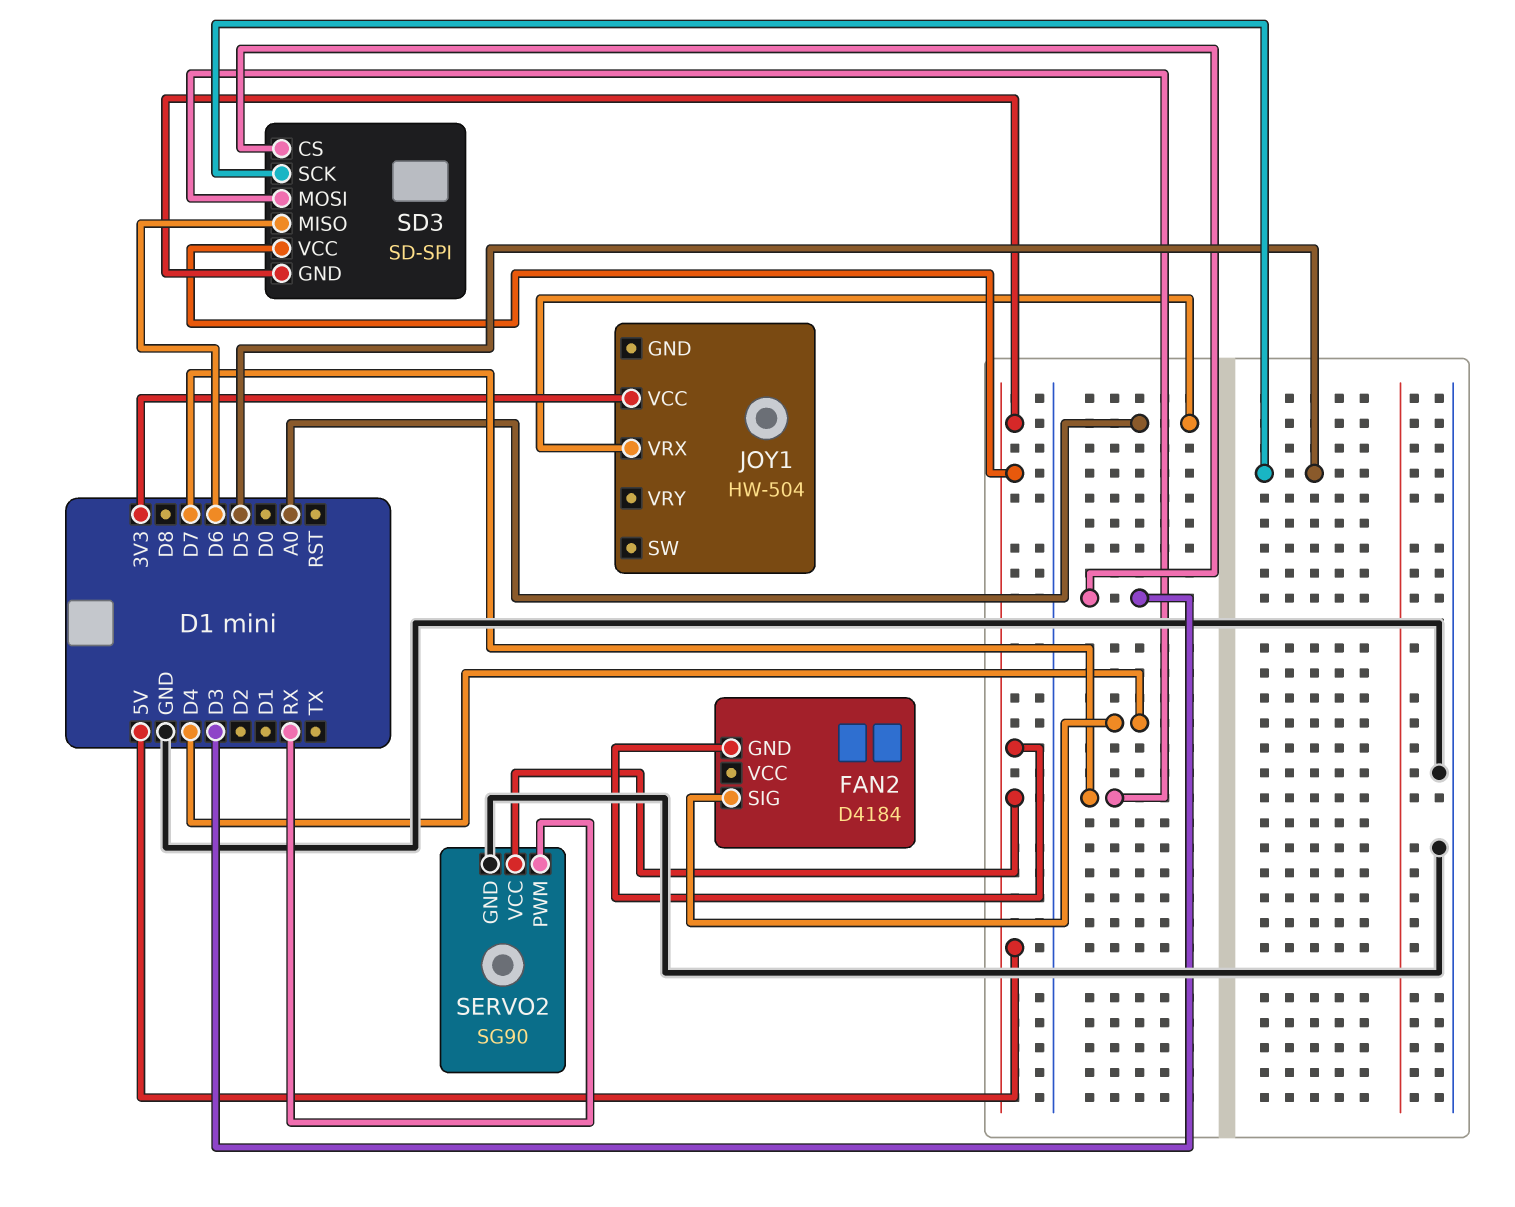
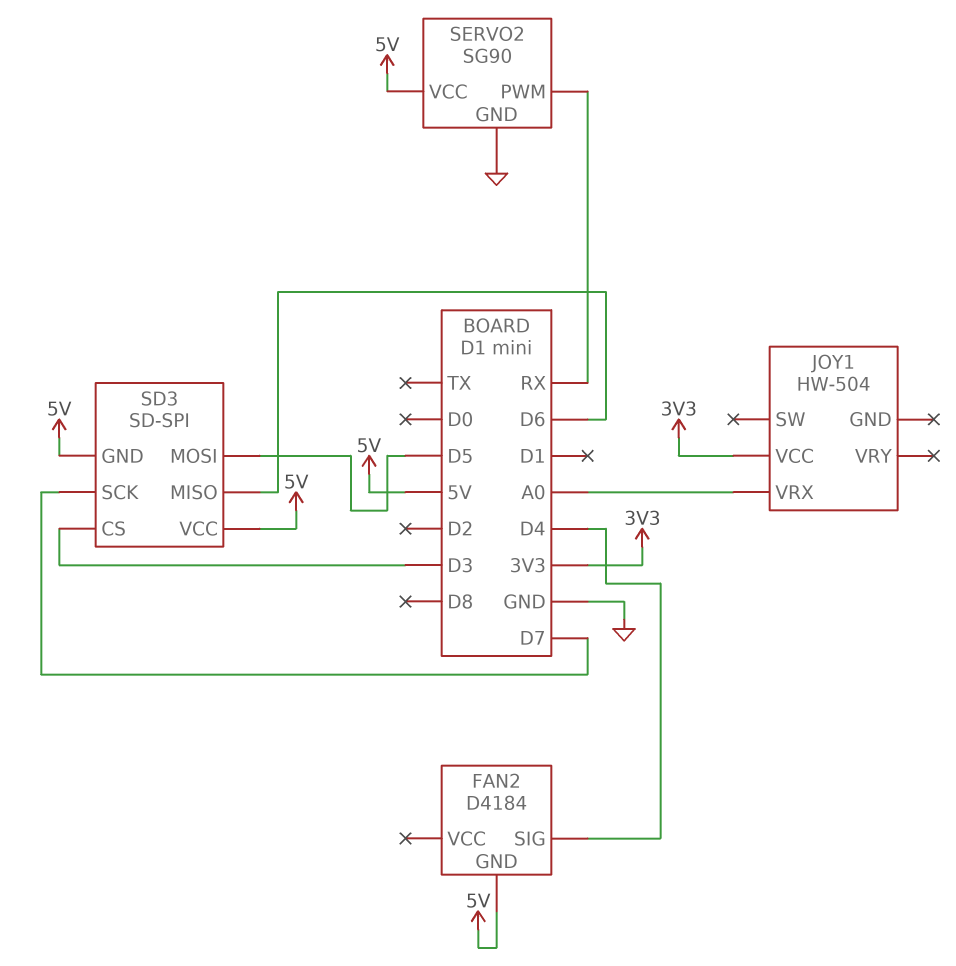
SD3 pin MOSI: D7 -> D5
SD3 pin SCK: D5 -> D7

